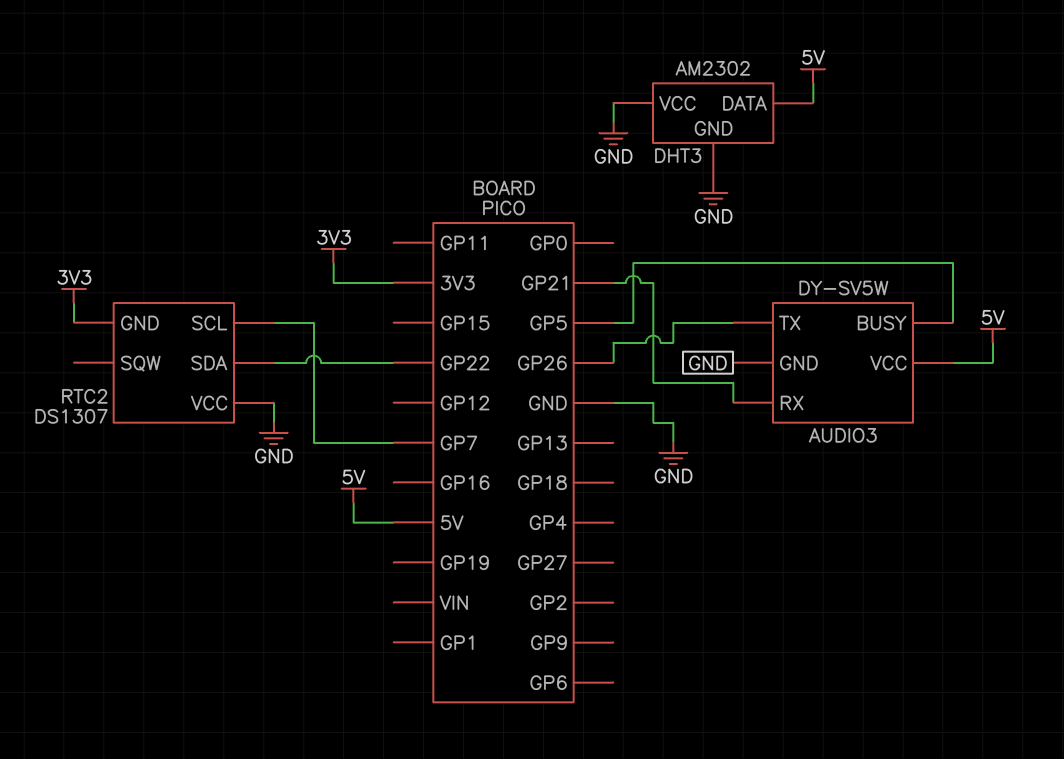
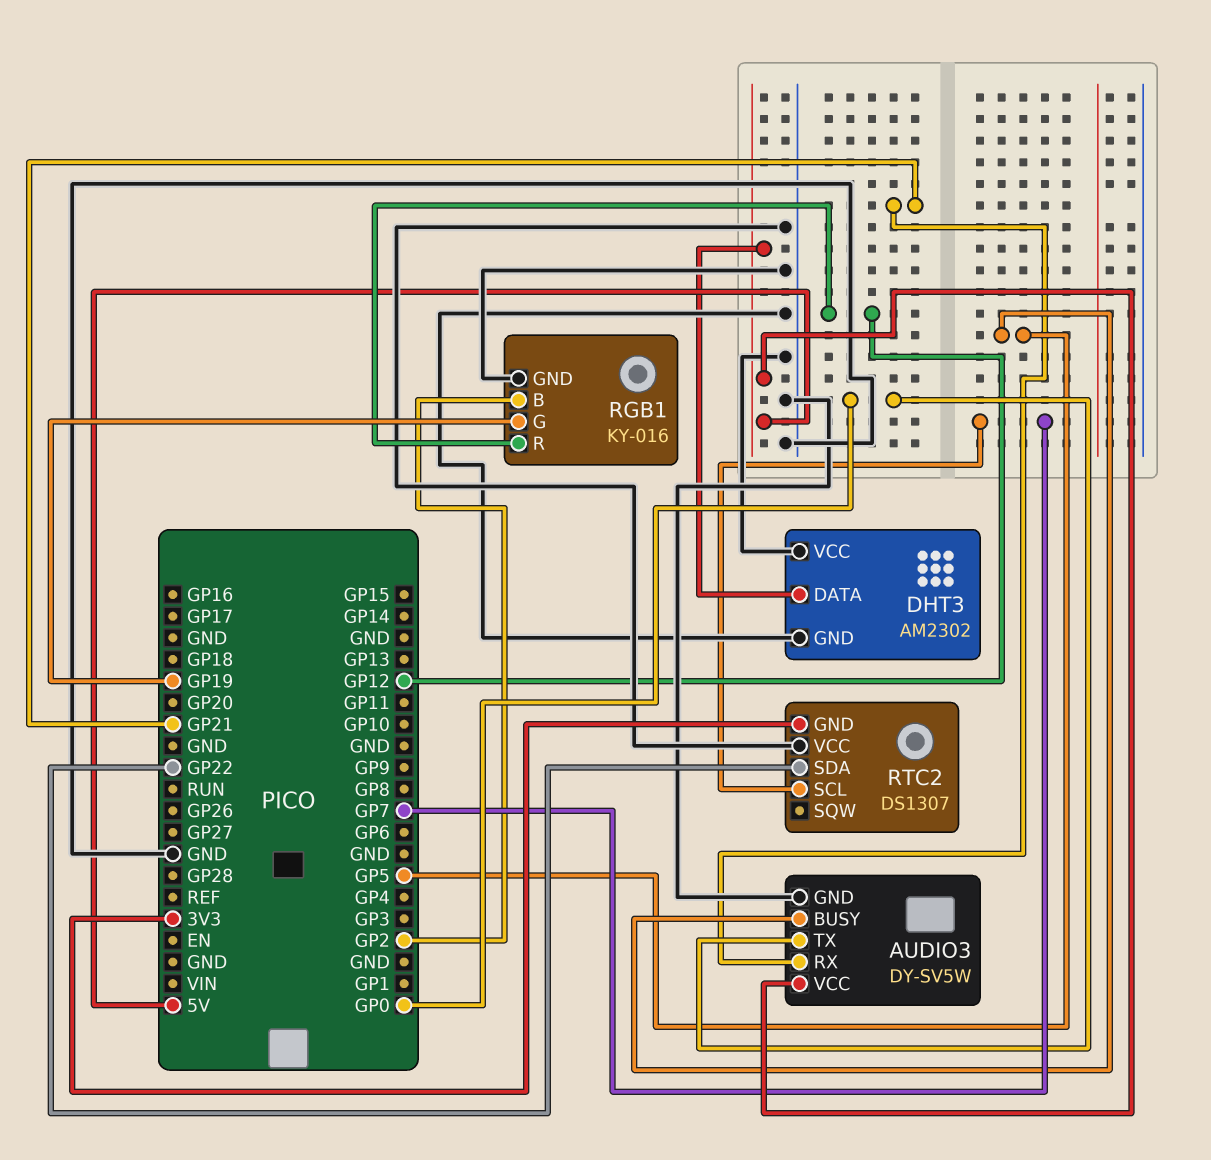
AUDIO3 pin TX: GP26 -> GP0
RGB1: none -> KY-016
RGB1 pin B: none -> GP2
RGB1 pin G: none -> GP19
RGB1 pin GND: none -> GND
RGB1 pin R: none -> GP12

